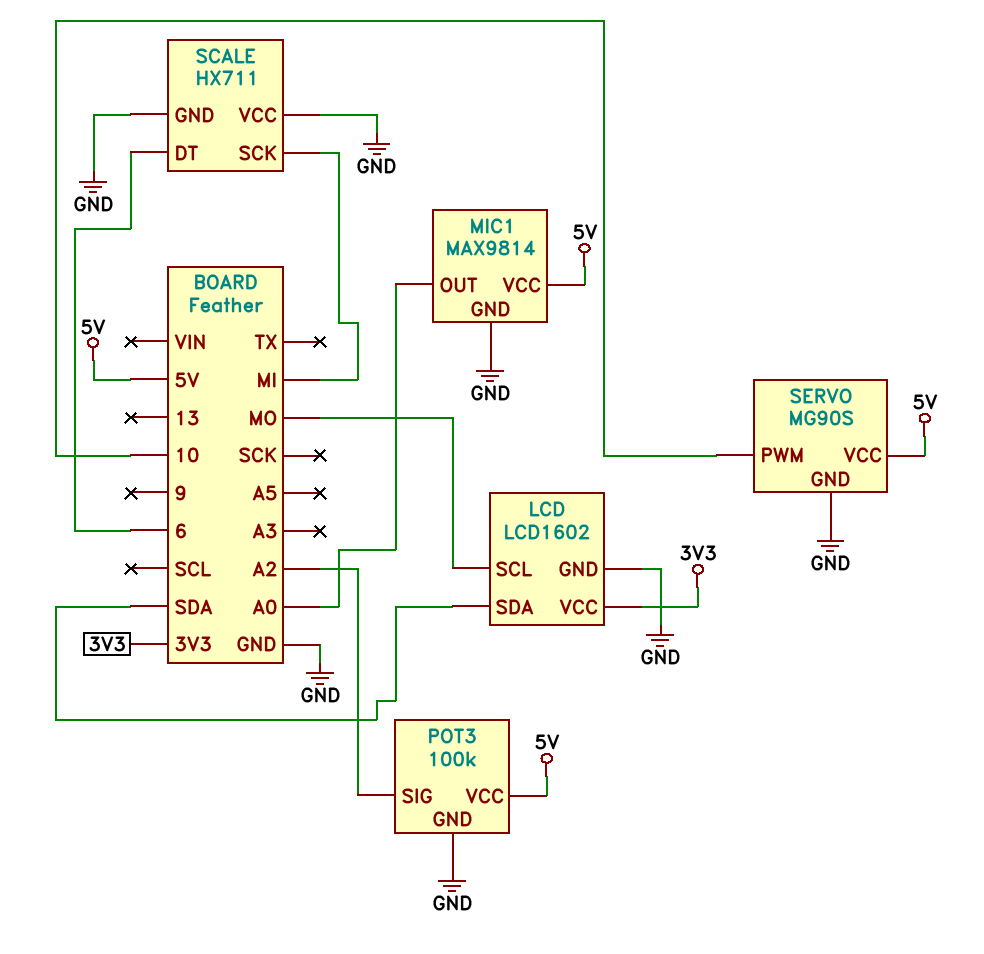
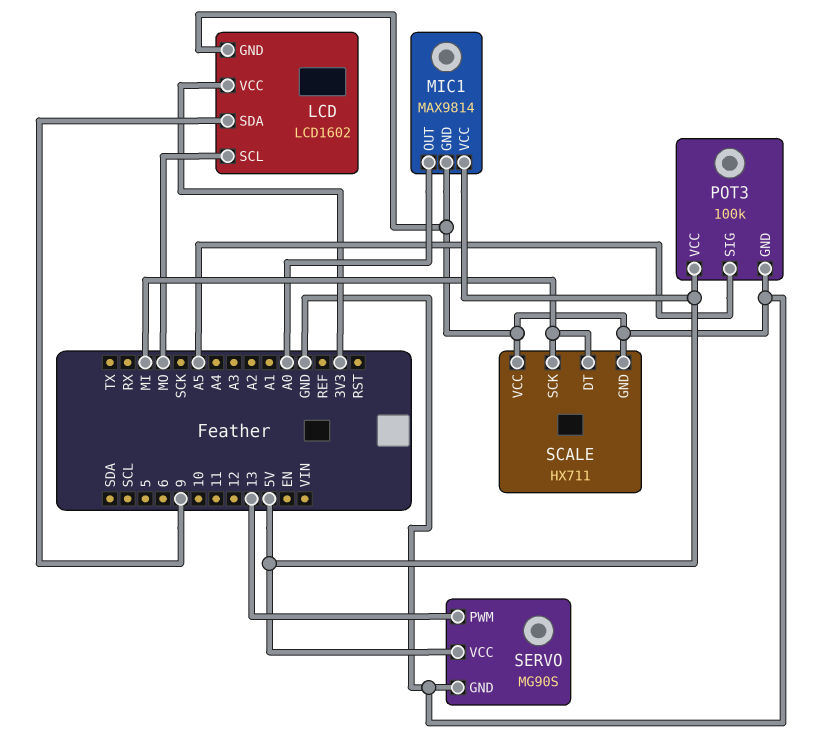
LCD pin SDA: SDA -> 9
POT3 pin SIG: A2 -> A5
SCALE pin DT: 6 -> MI
SERVO pin PWM: 10 -> 13

